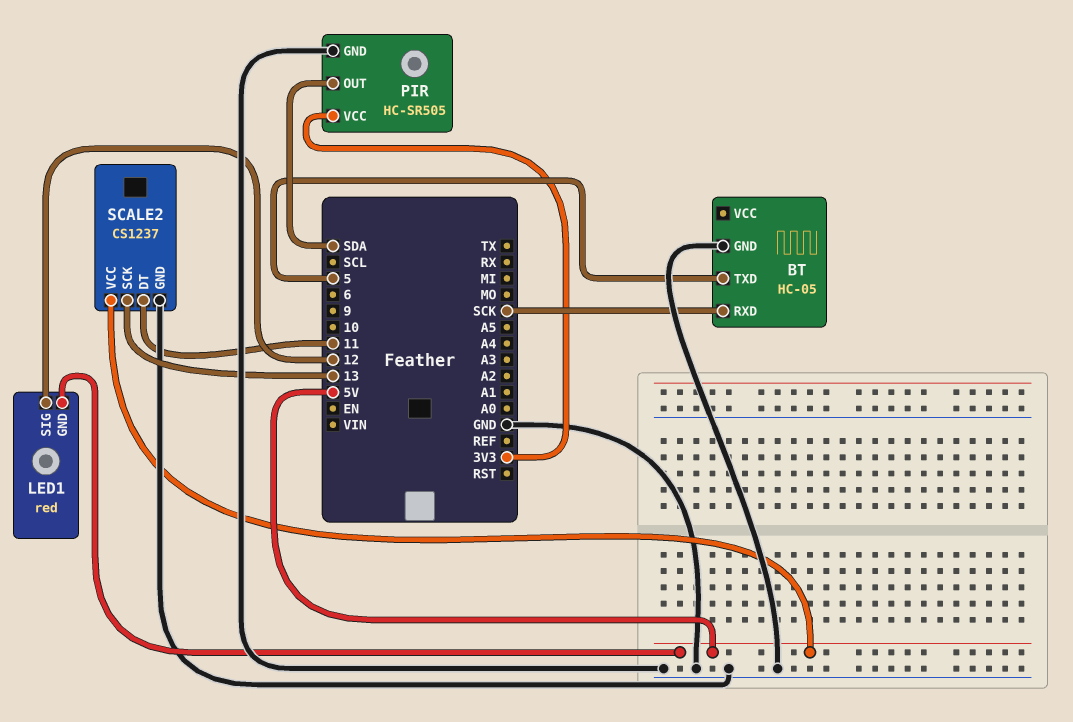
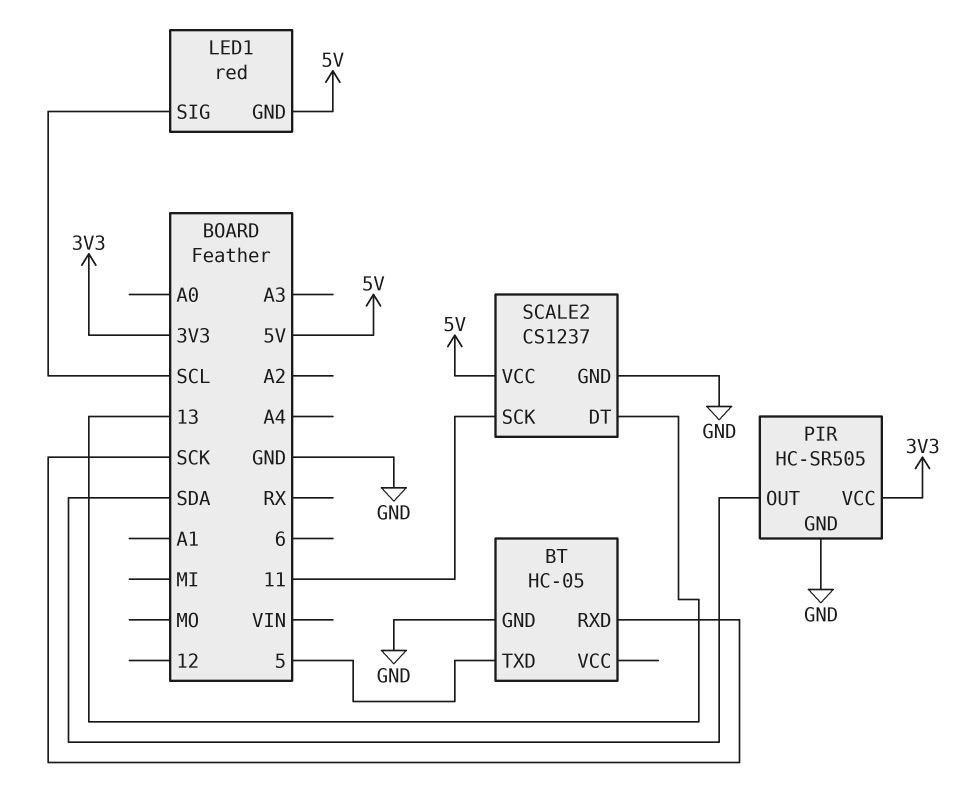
LED1 pin SIG: 12 -> SCL
SCALE2 pin DT: 11 -> 13
SCALE2 pin SCK: 13 -> 11

